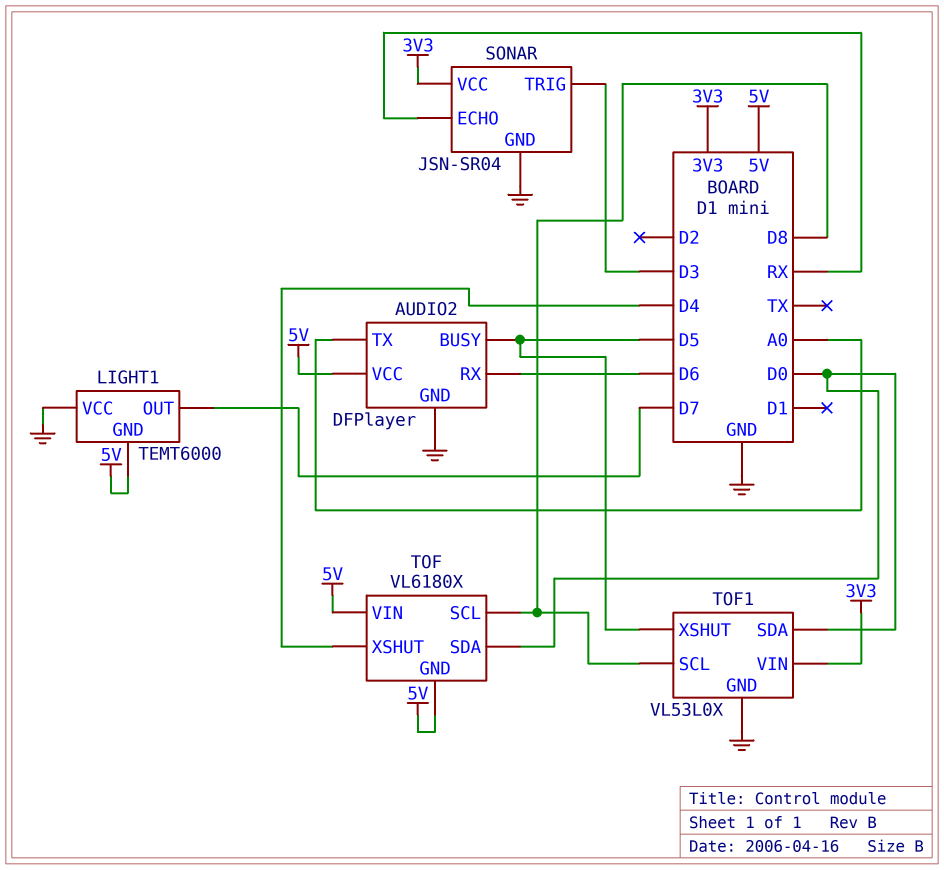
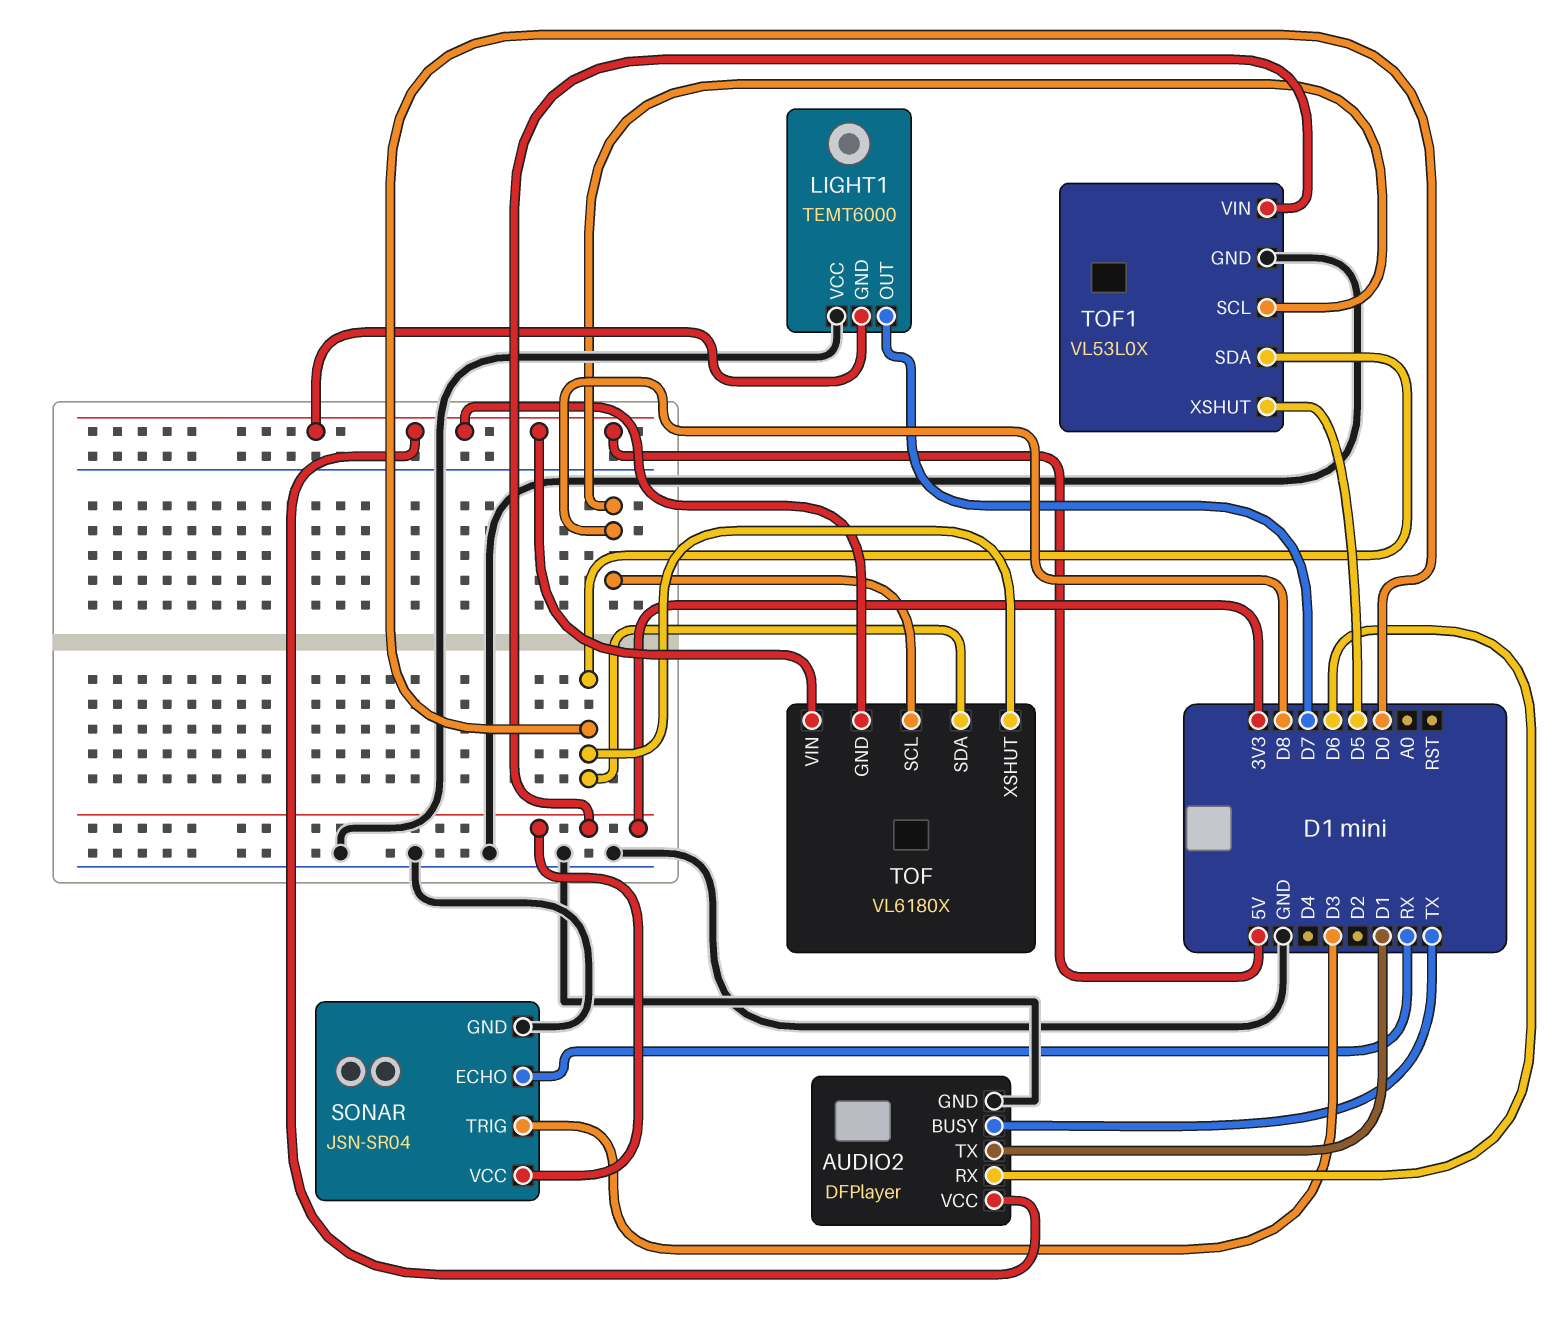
AUDIO2 pin BUSY: D5 -> TX
AUDIO2 pin TX: A0 -> D1
TOF pin XSHUT: D4 -> D0

